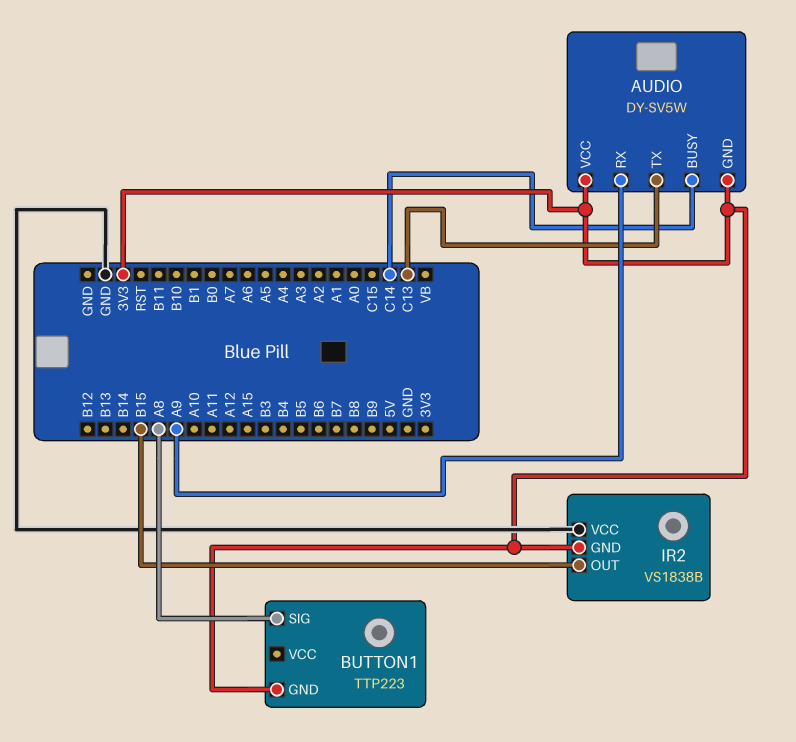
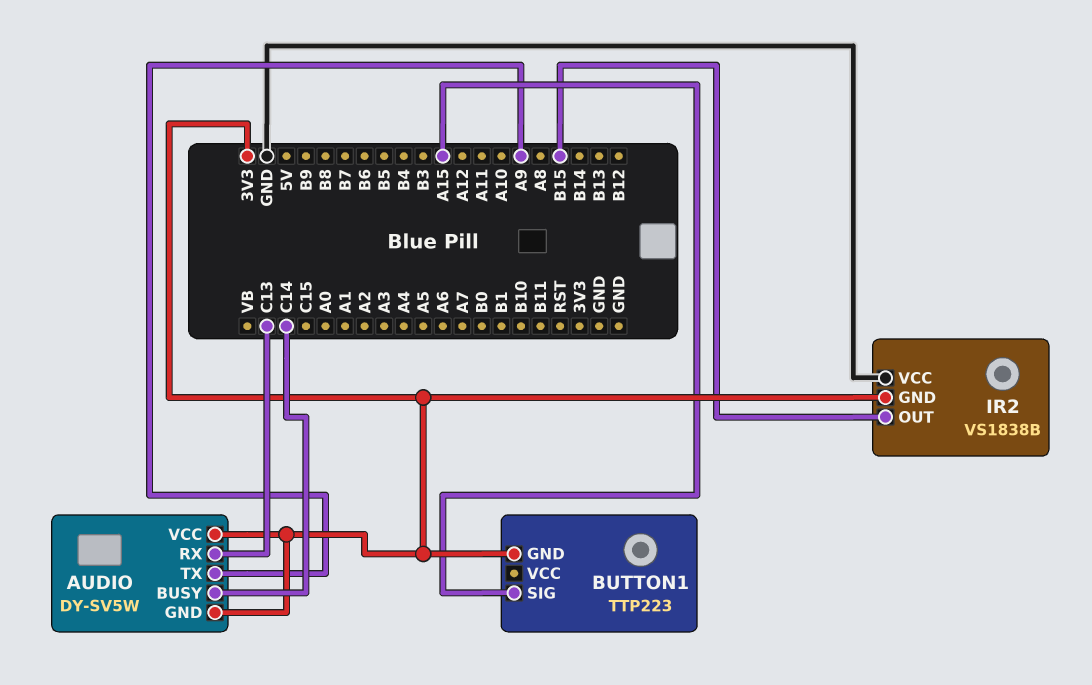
AUDIO pin RX: A9 -> C13
AUDIO pin TX: C13 -> A9
BUTTON1 pin SIG: A8 -> A15

